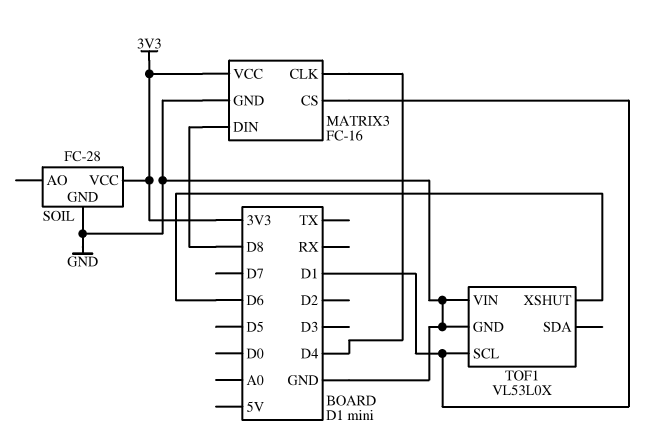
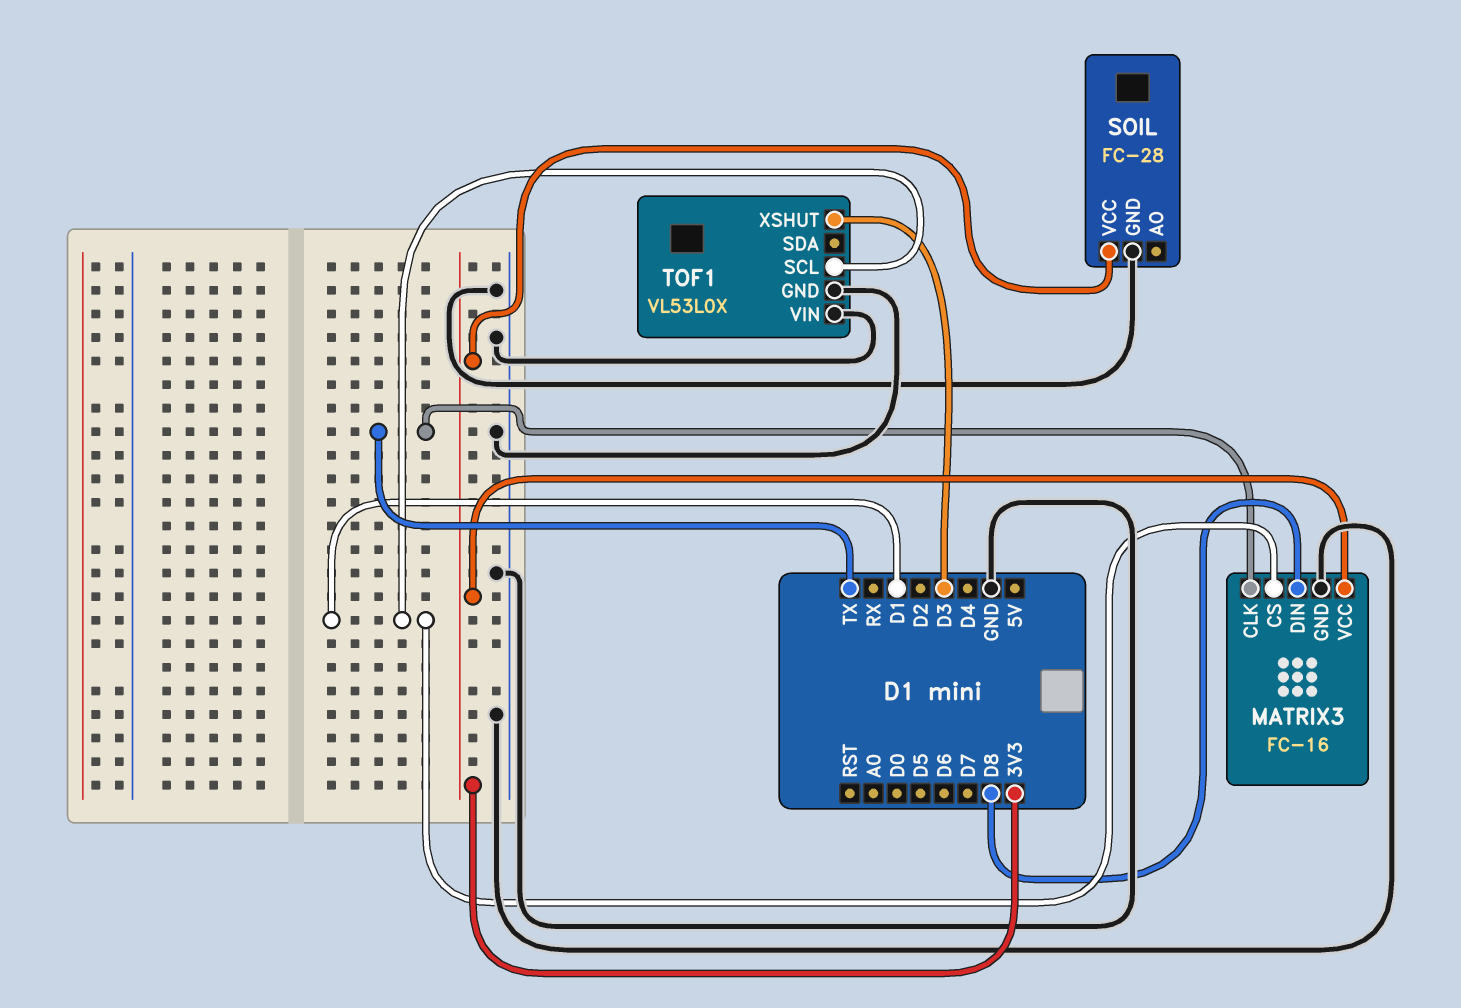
MATRIX3 pin CLK: D4 -> TX
TOF1 pin XSHUT: D6 -> D3

